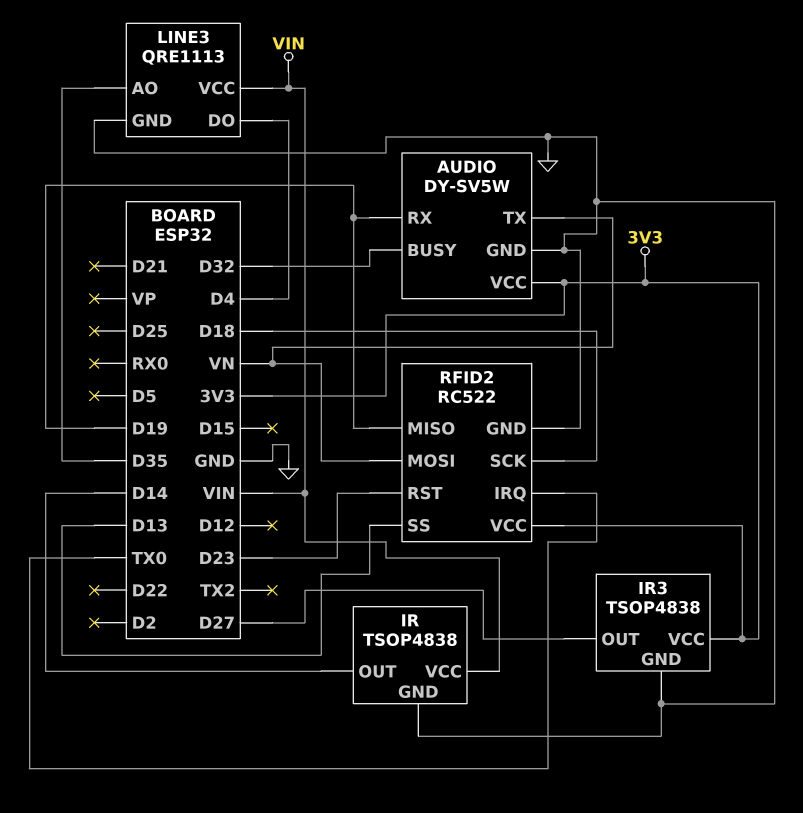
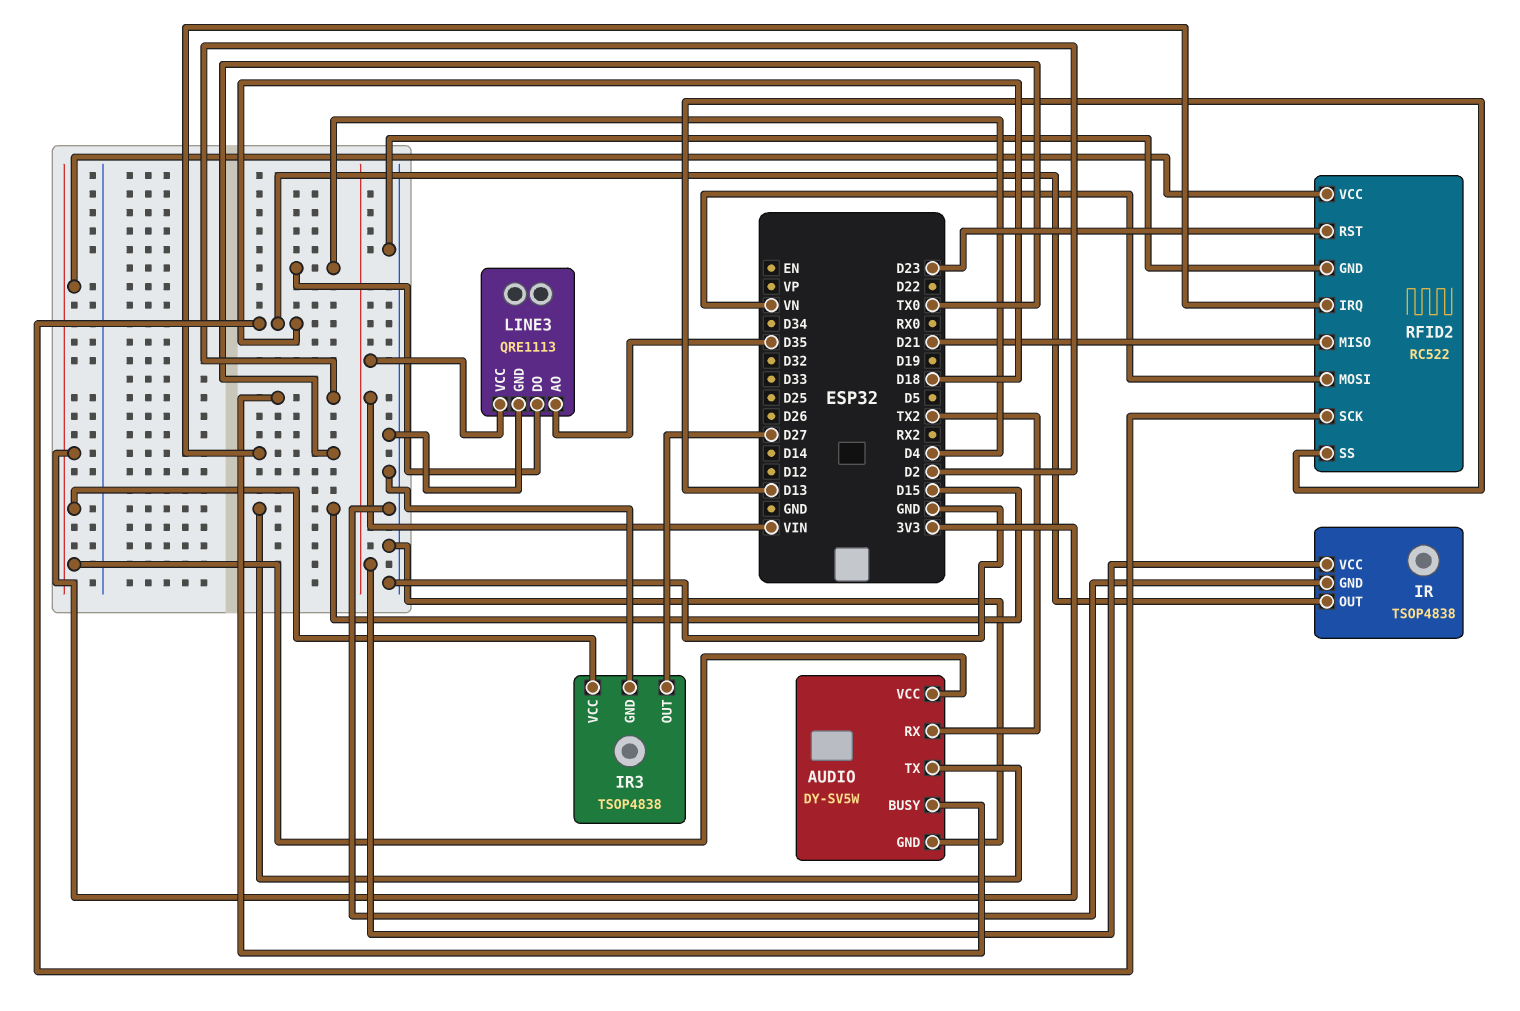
AUDIO pin BUSY: D32 -> D2
AUDIO pin RX: D19 -> TX2
AUDIO pin TX: VN -> D15
IR pin OUT: D14 -> D18
RFID2 pin MISO: D19 -> D21

